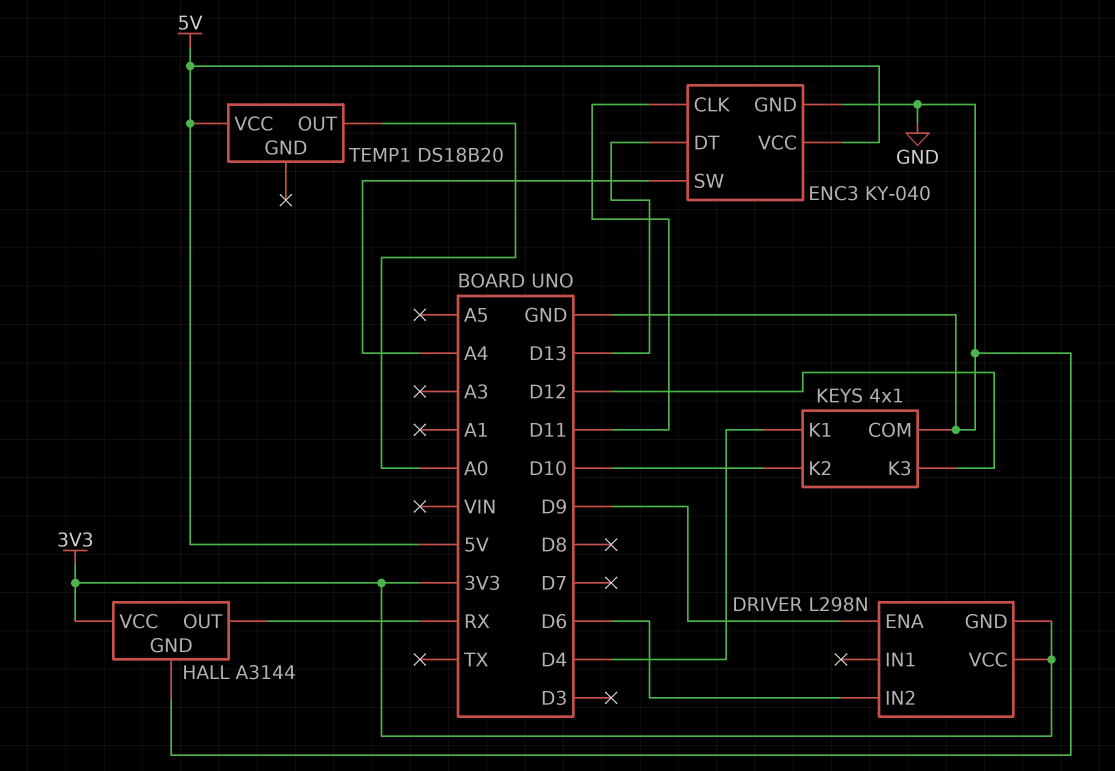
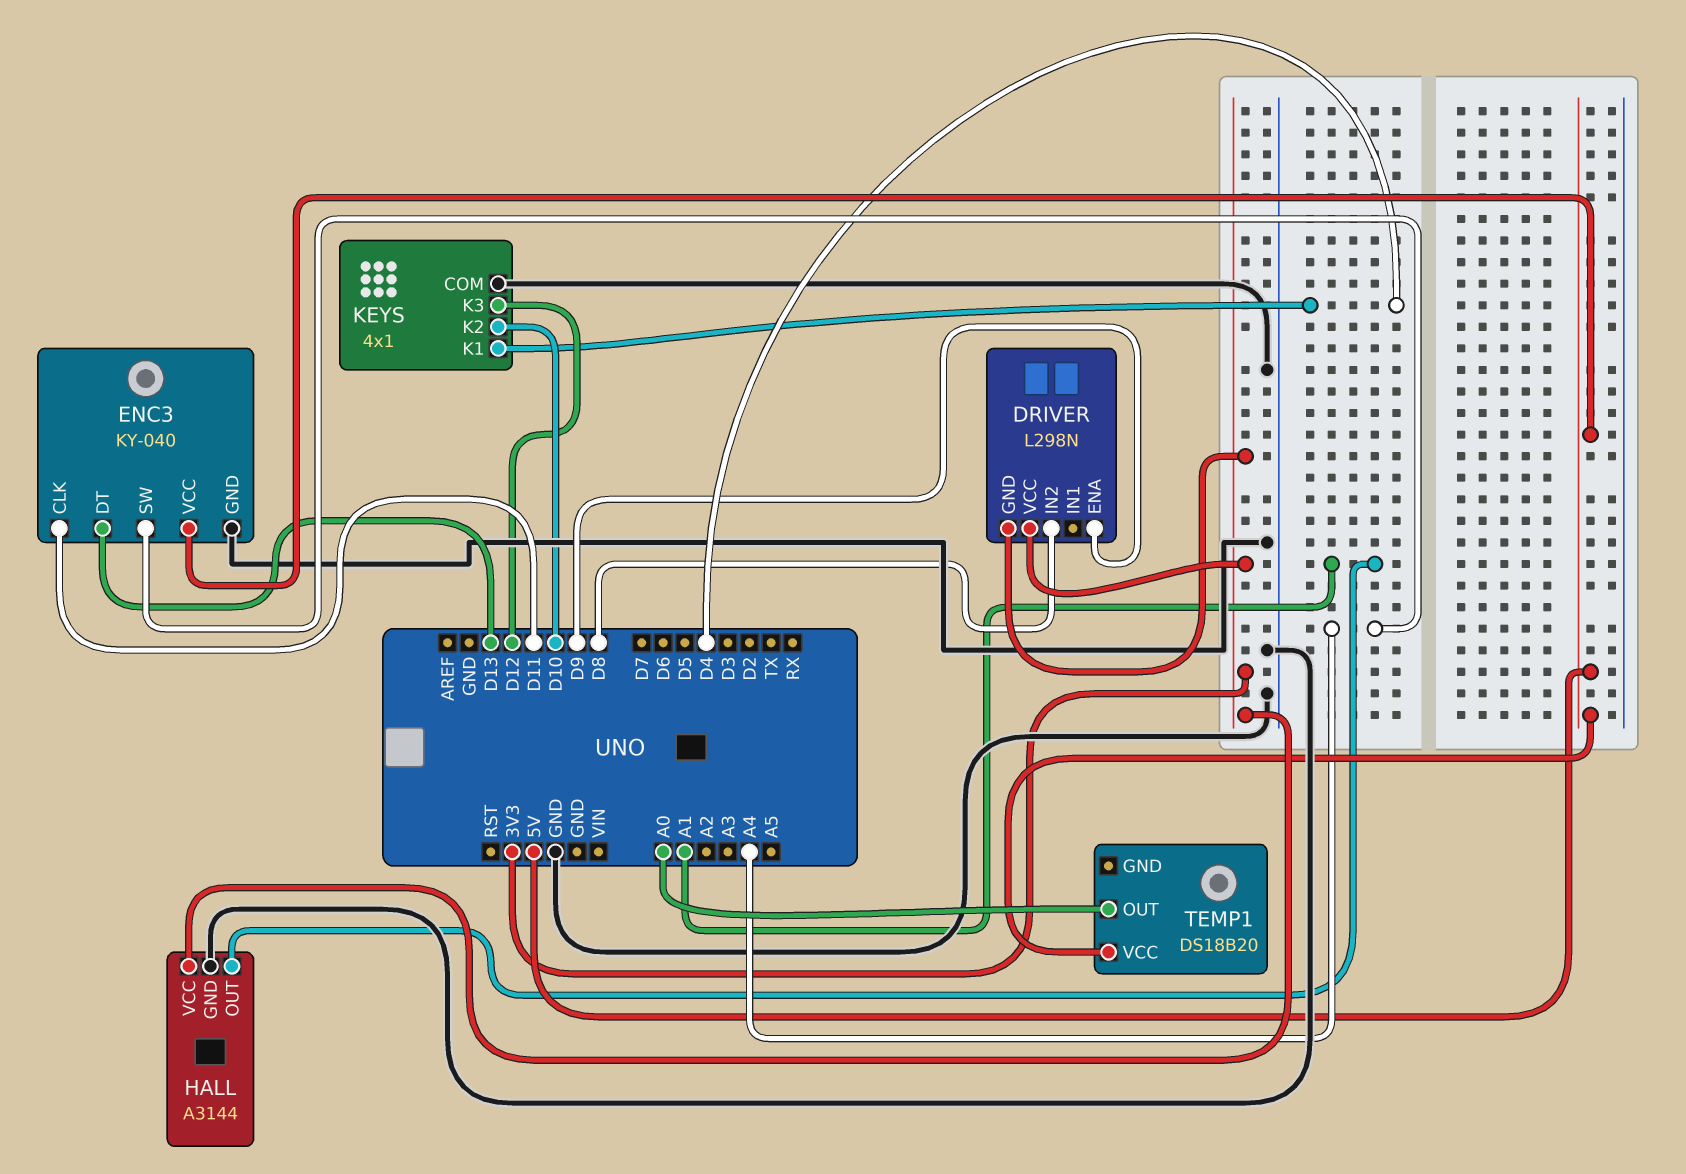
DRIVER pin IN2: D6 -> D8
HALL pin OUT: RX -> A1

